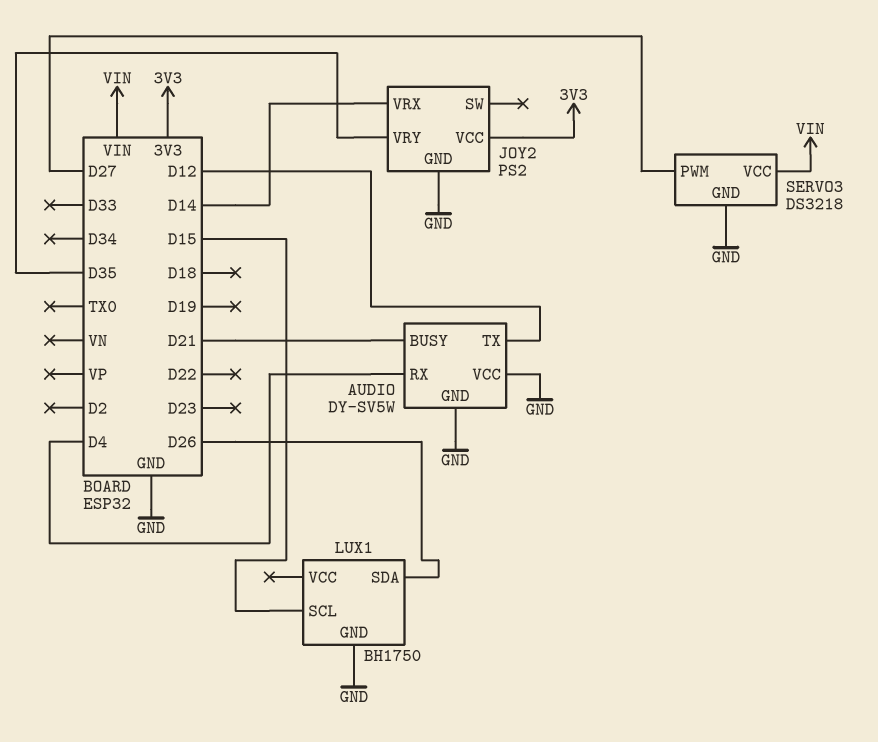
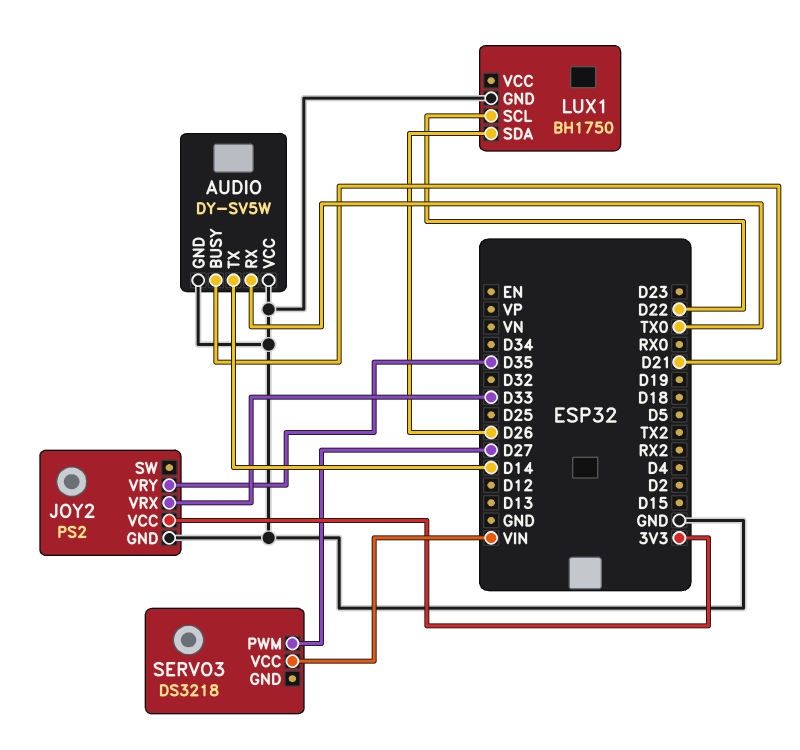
AUDIO pin RX: D4 -> TX0
AUDIO pin TX: D12 -> D14
JOY2 pin VRX: D14 -> D33
LUX1 pin SCL: D15 -> D22
SERVO3 pin GND: GND -> none

